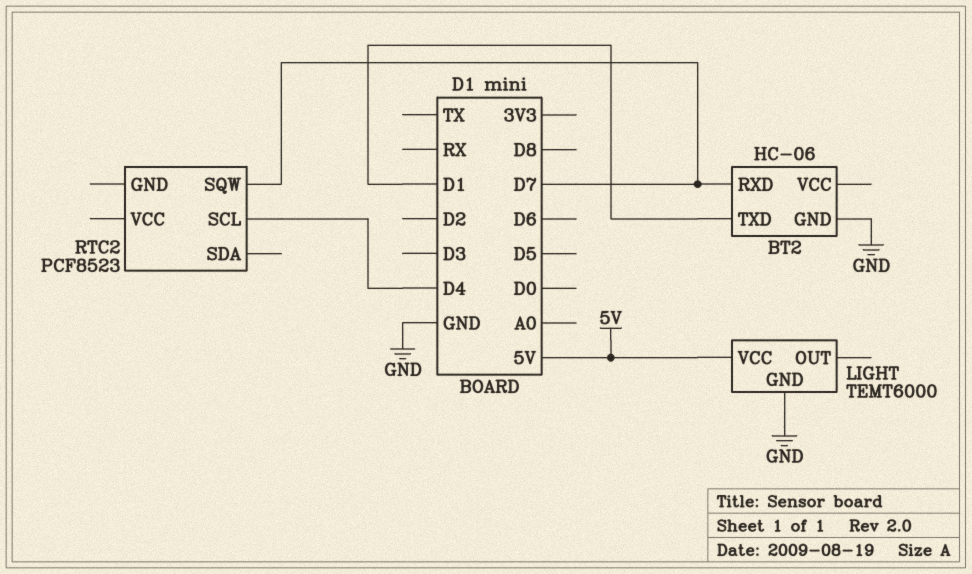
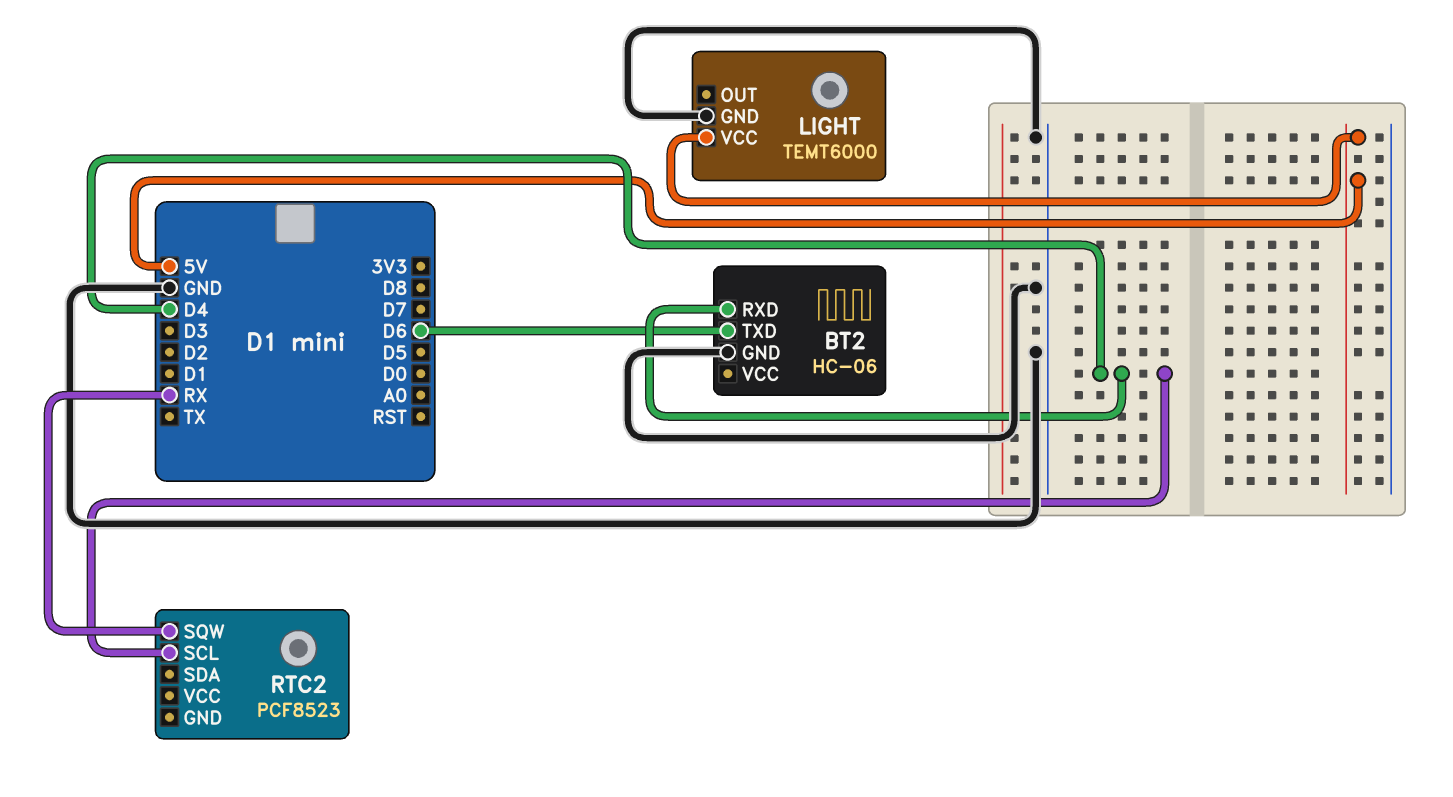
BT2 pin RXD: D7 -> D4
BT2 pin TXD: D1 -> D6
RTC2 pin SQW: D7 -> RX

